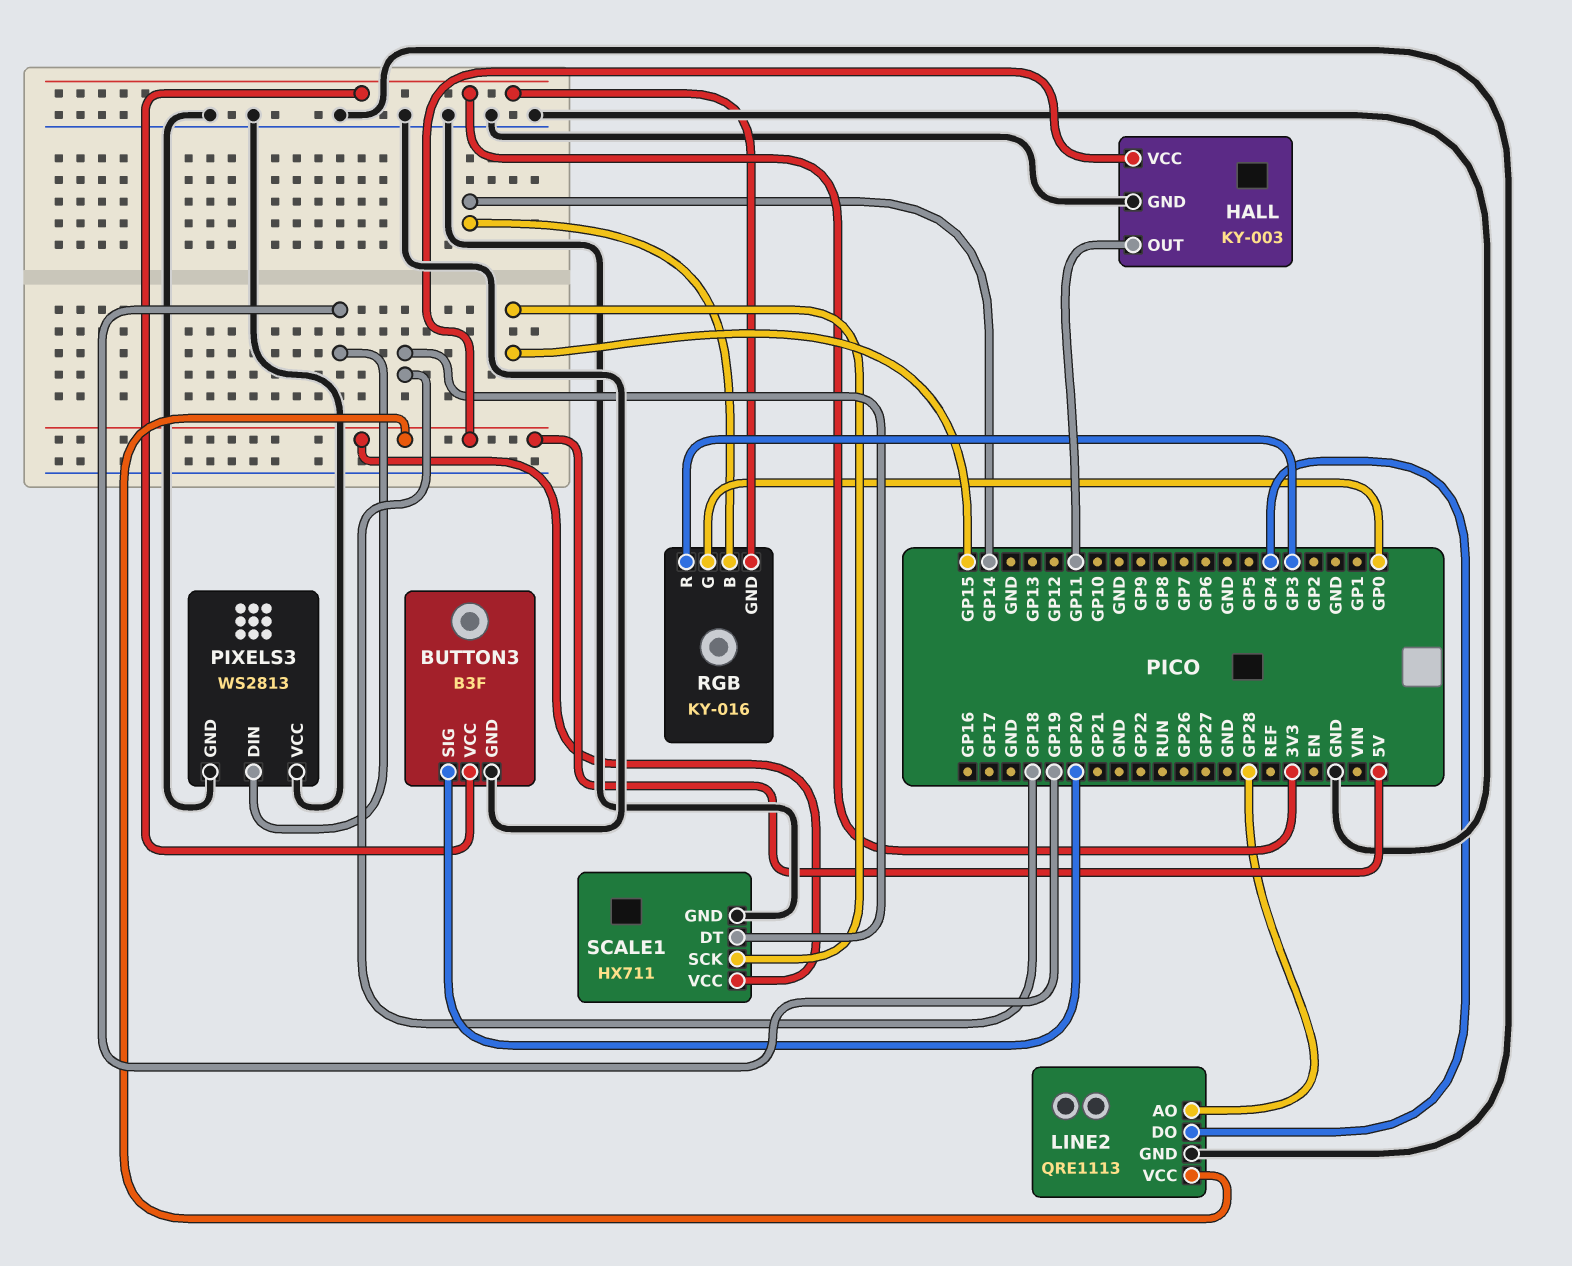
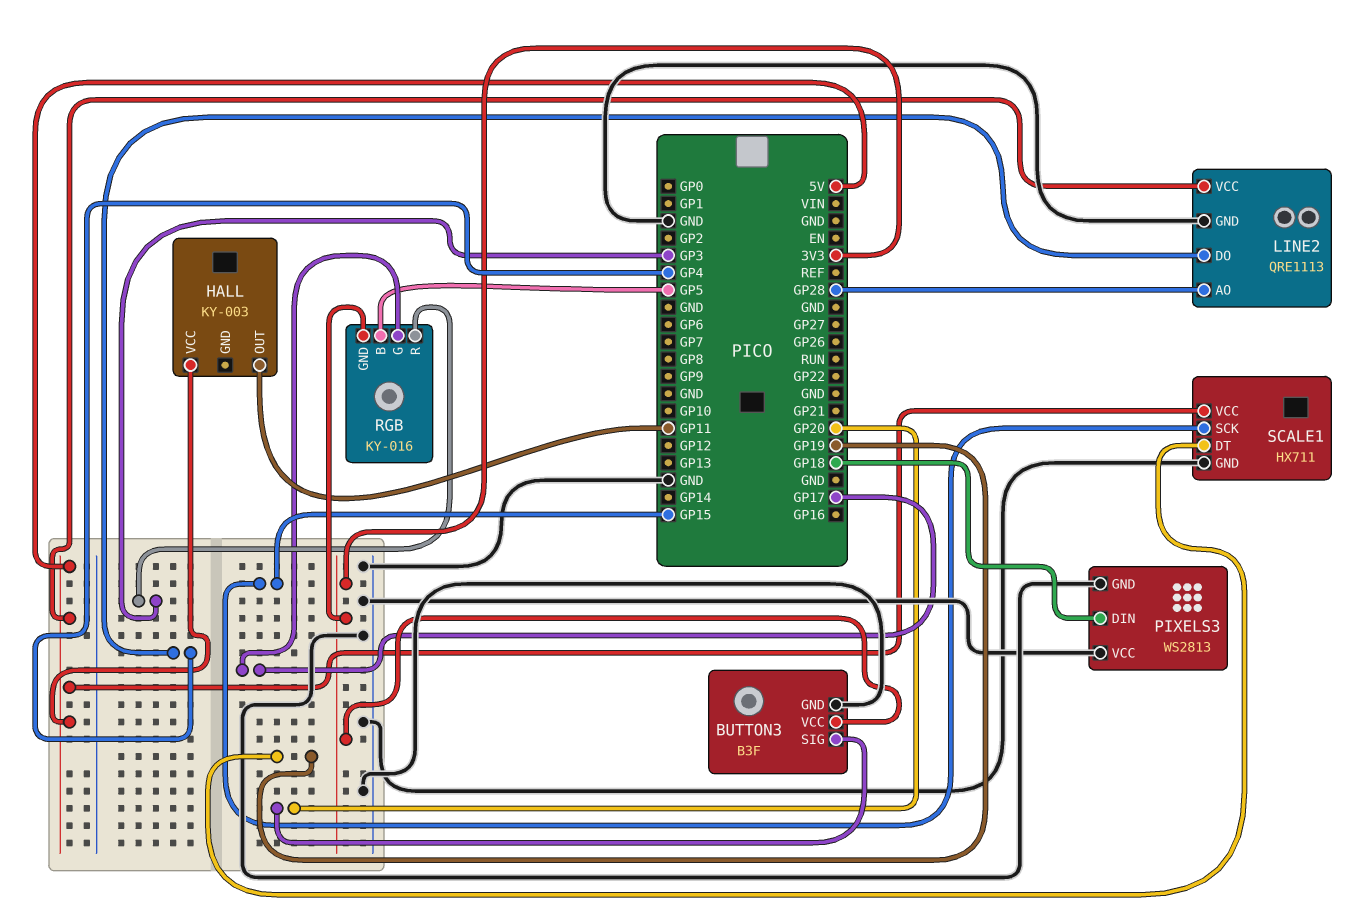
HALL pin GND: GND -> none
PIXELS3 pin DIN: GP19 -> GP18
RGB pin B: GP14 -> GP5
RGB pin G: GP0 -> GP17
SCALE1 pin DT: GP18 -> GP19

